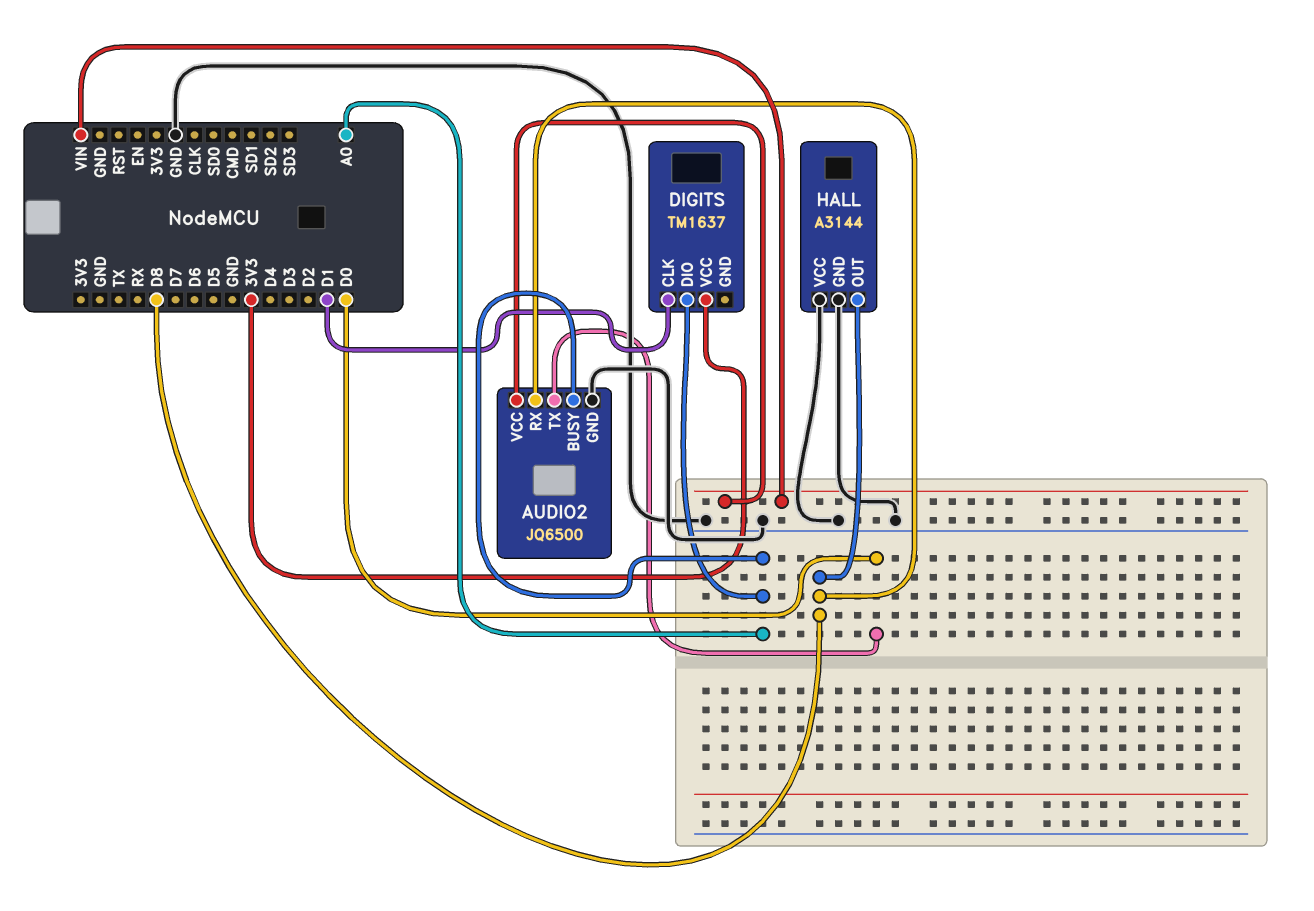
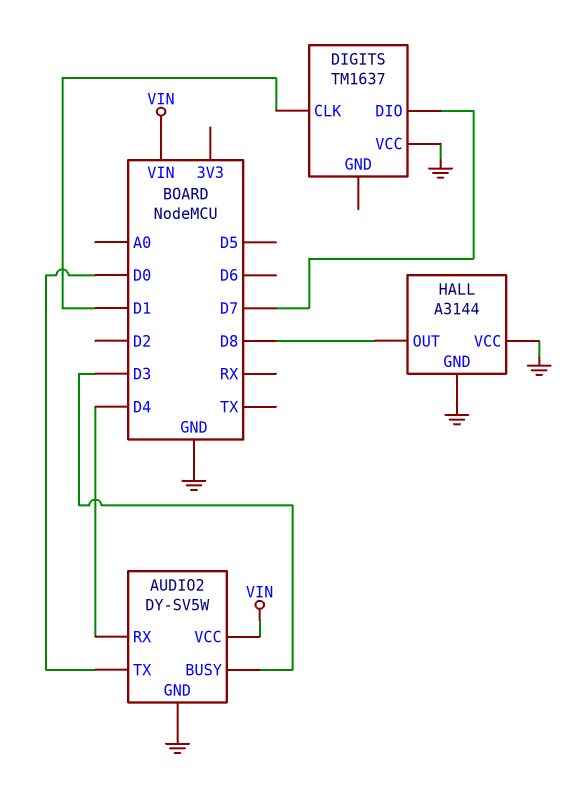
AUDIO2: JQ6500 -> DY-SV5W
AUDIO2 pin BUSY: A0 -> D3
AUDIO2 pin RX: D8 -> D4
DIGITS pin DIO: A0 -> D7
DIGITS pin VCC: 3V3 -> GND

